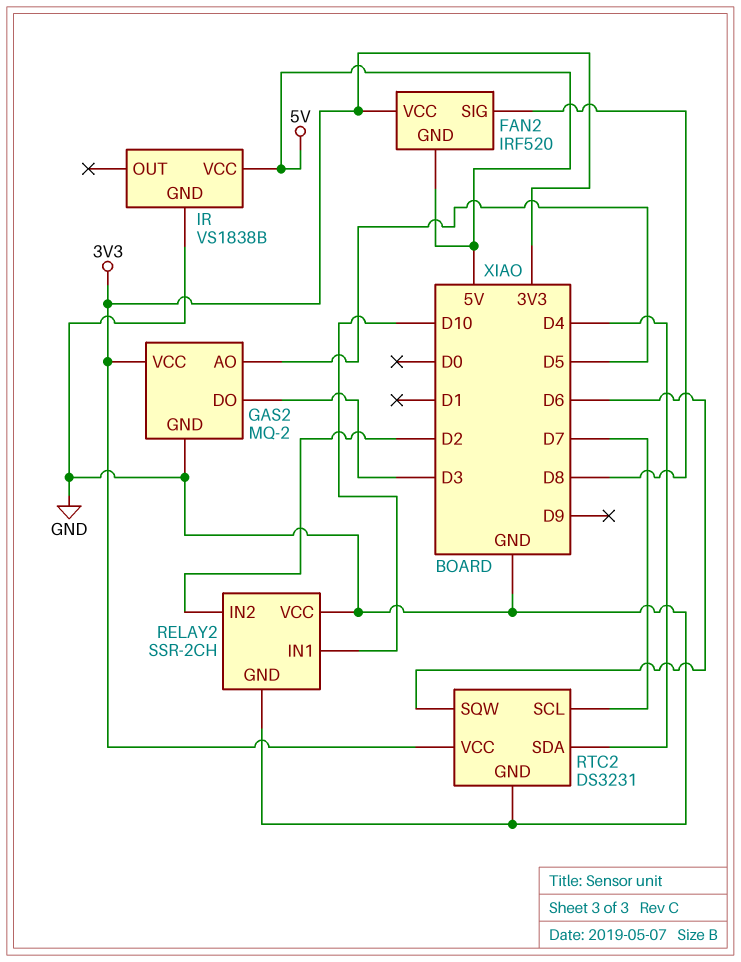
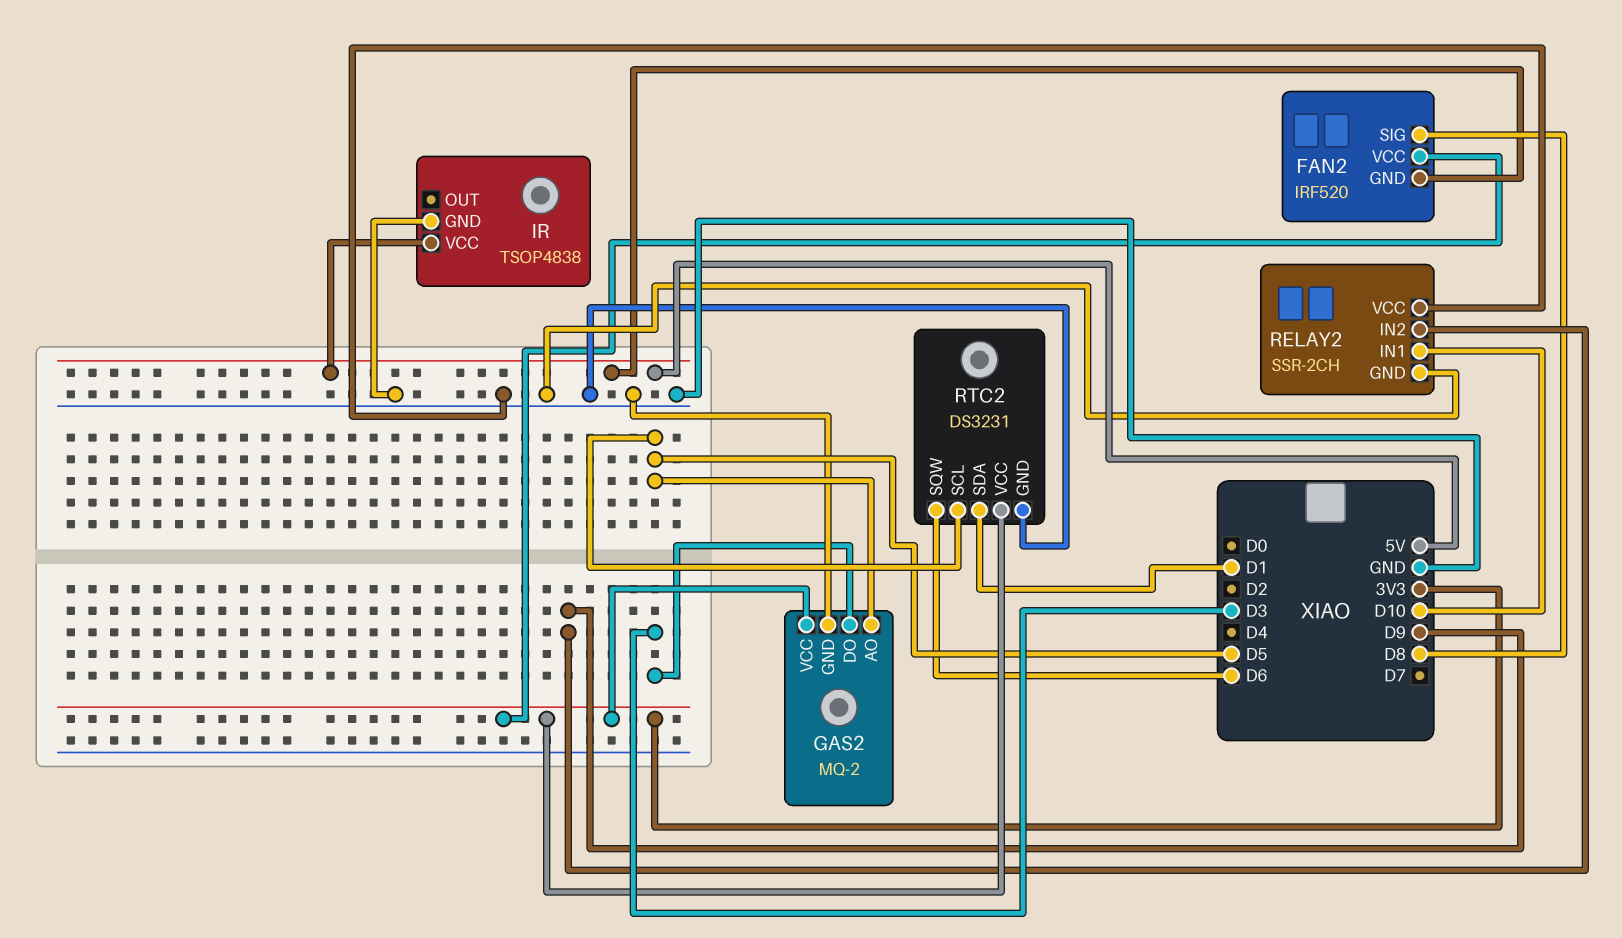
IR: VS1838B -> TSOP4838
RELAY2 pin IN2: D2 -> D9
RTC2 pin SCL: D7 -> D5
RTC2 pin SDA: D4 -> D1

